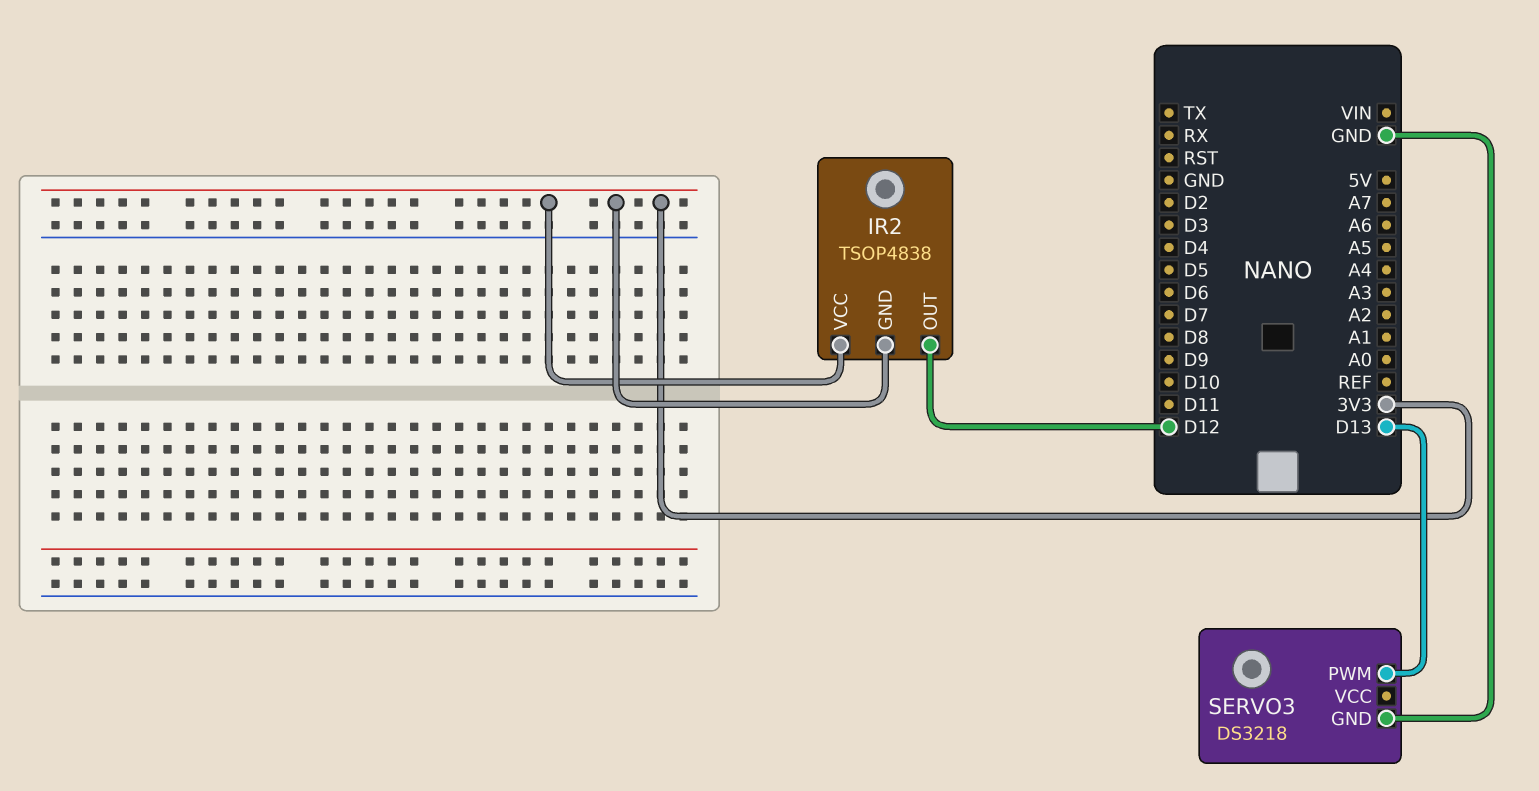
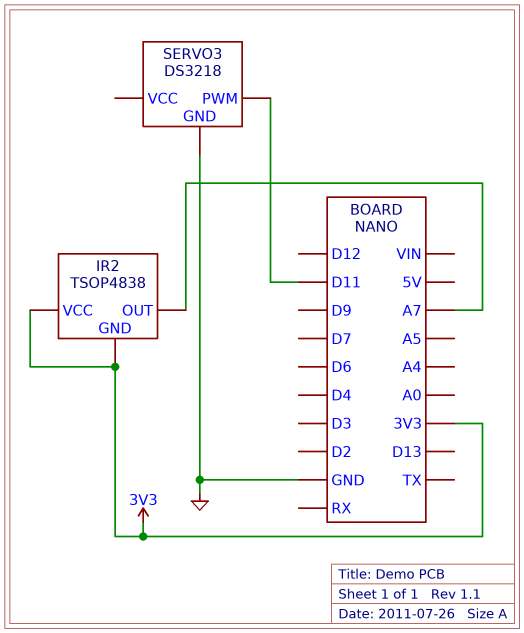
IR2 pin OUT: D12 -> A7
SERVO3 pin PWM: D13 -> D11

